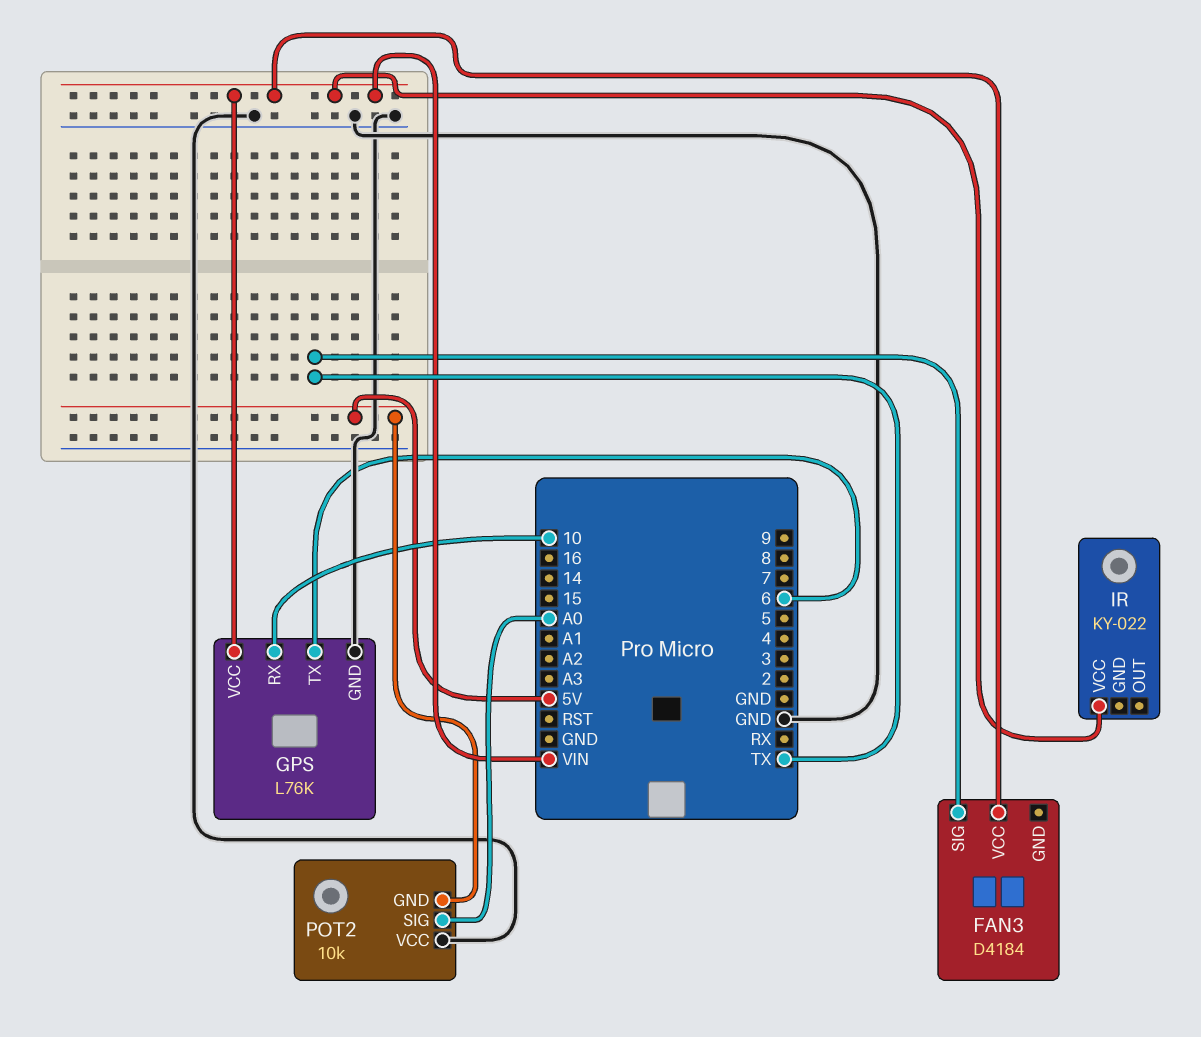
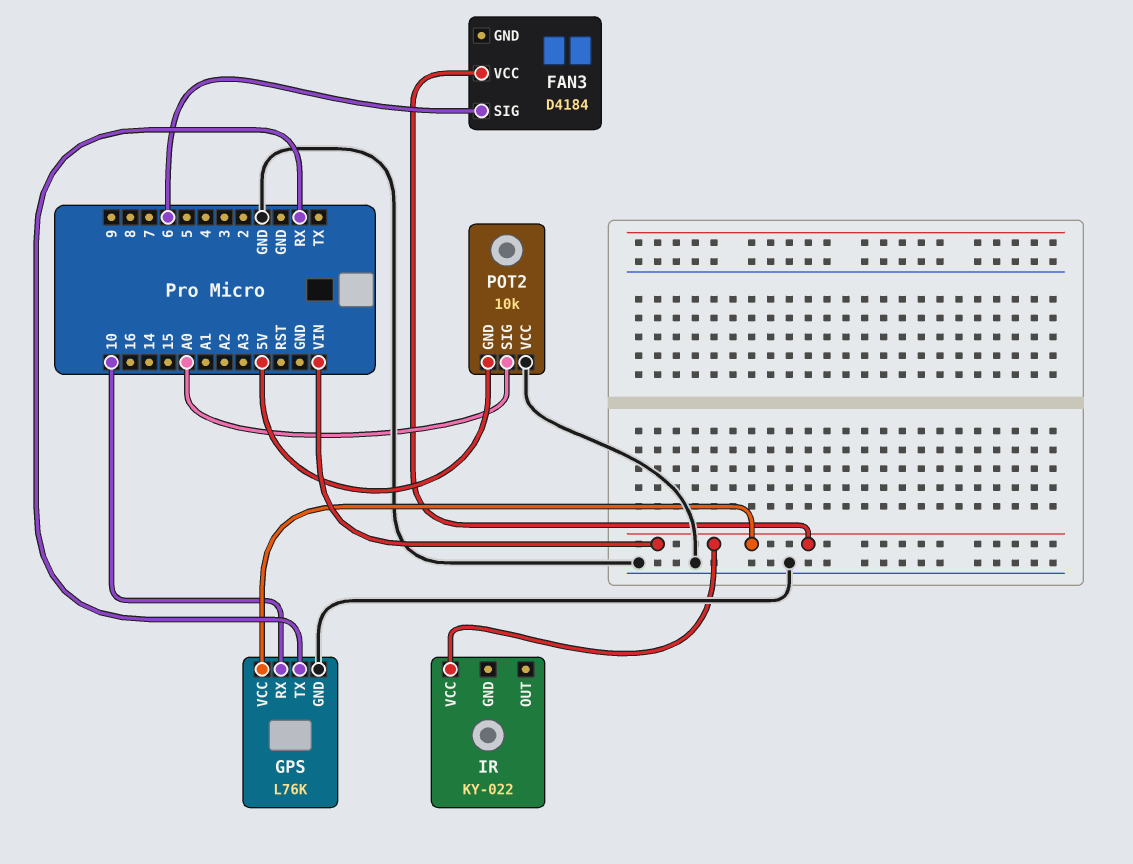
FAN3 pin SIG: TX -> 6
GPS pin TX: 6 -> RX

